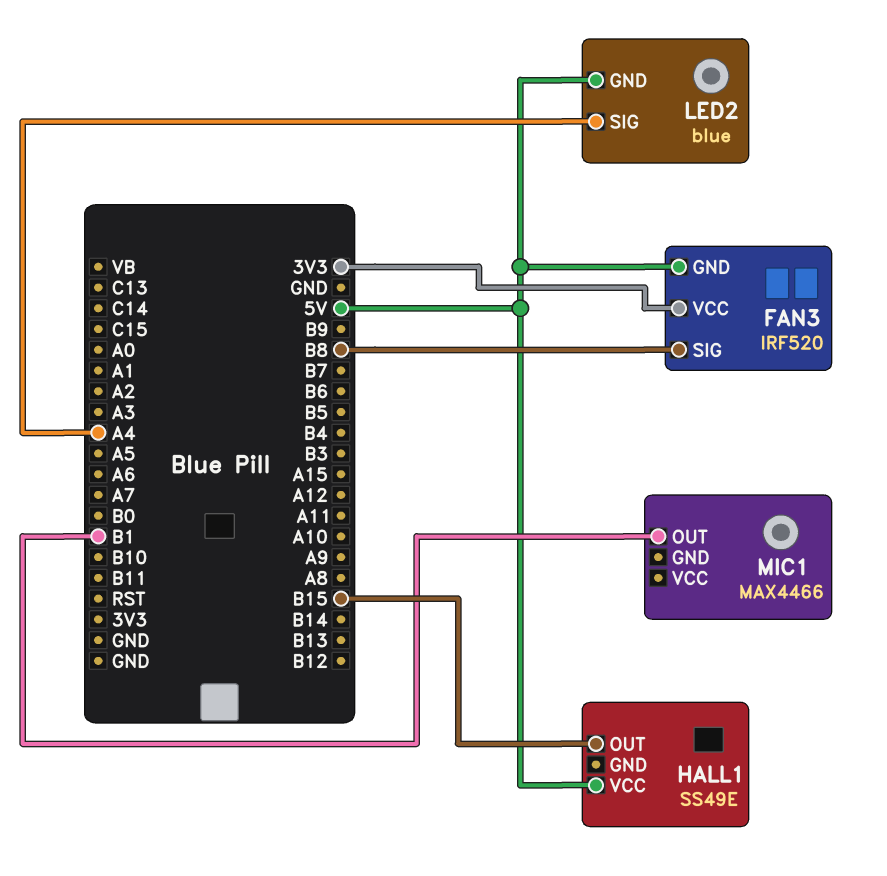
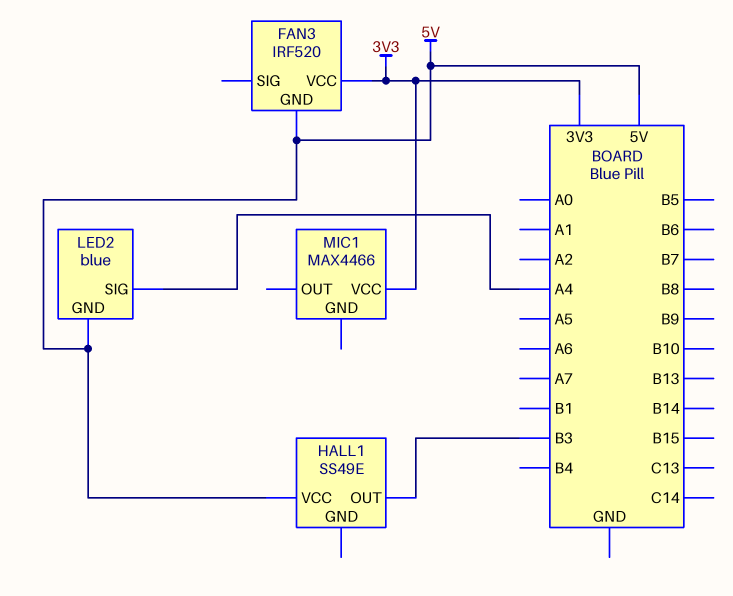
FAN3 pin SIG: B8 -> none
HALL1 pin OUT: B15 -> B3
MIC1 pin OUT: B1 -> none
MIC1 pin VCC: none -> 3V3

